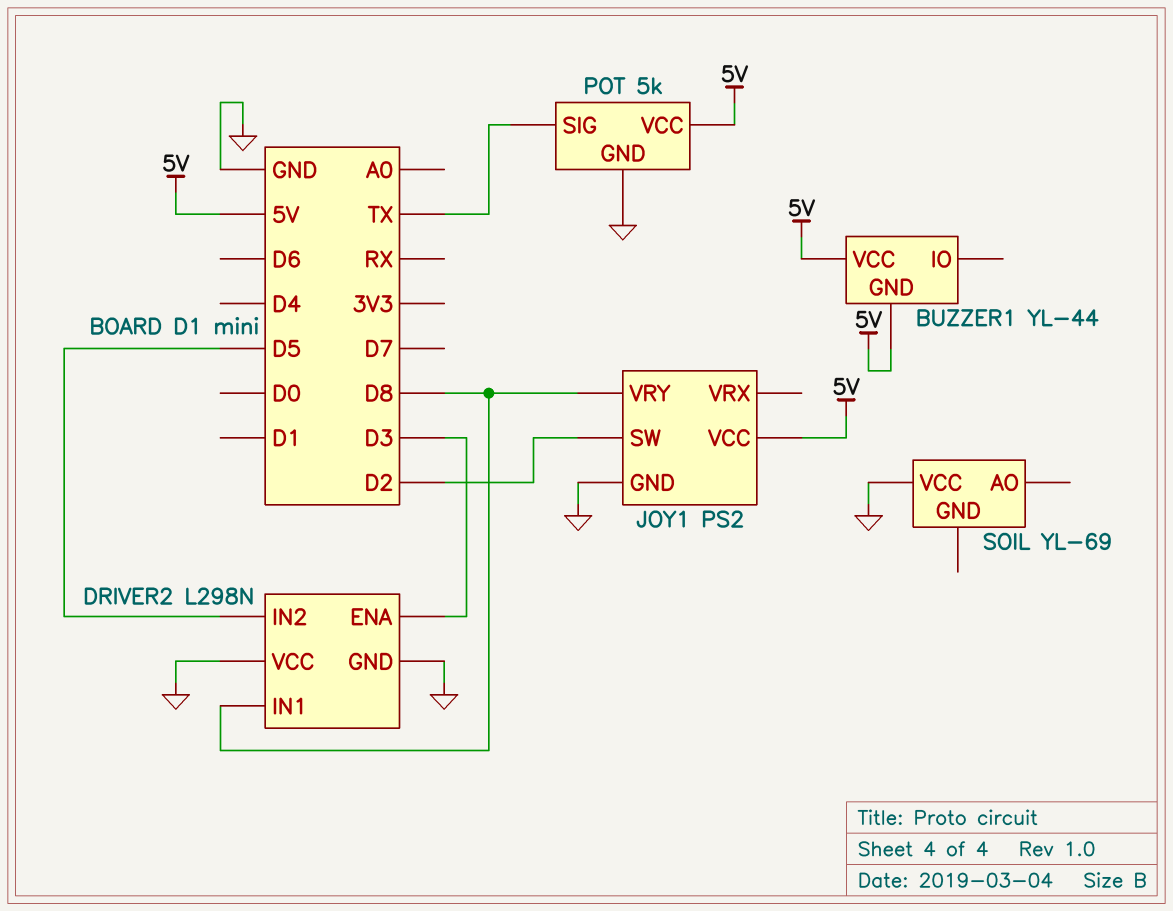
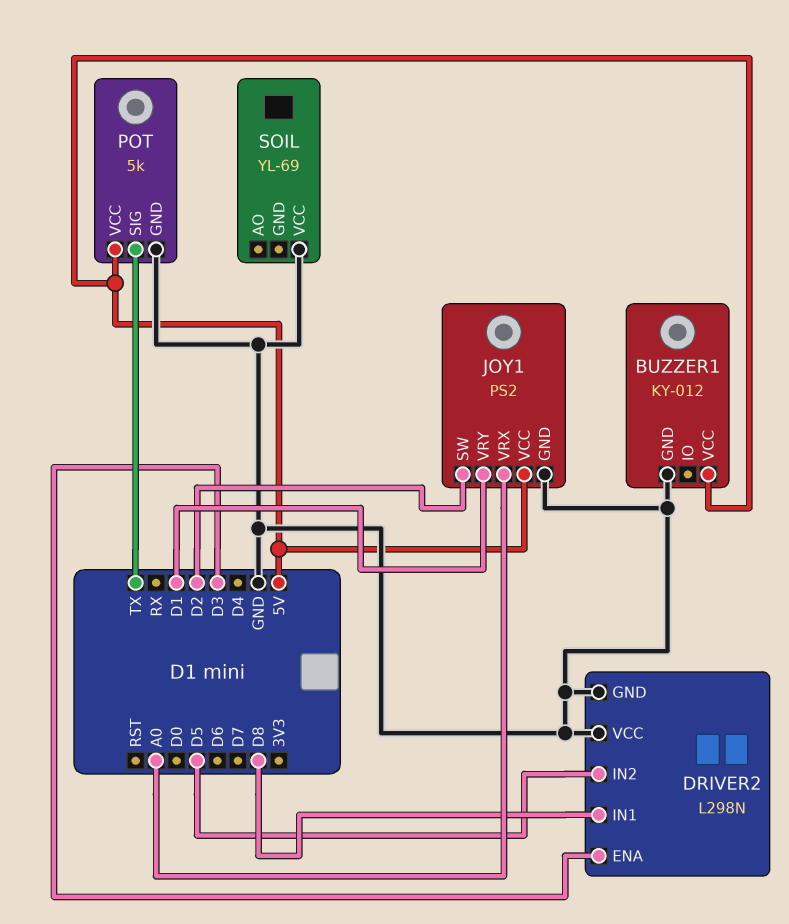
BUZZER1: YL-44 -> KY-012
BUZZER1 pin GND: 5V -> GND
JOY1 pin VRX: none -> A0
JOY1 pin VRY: D8 -> D1

